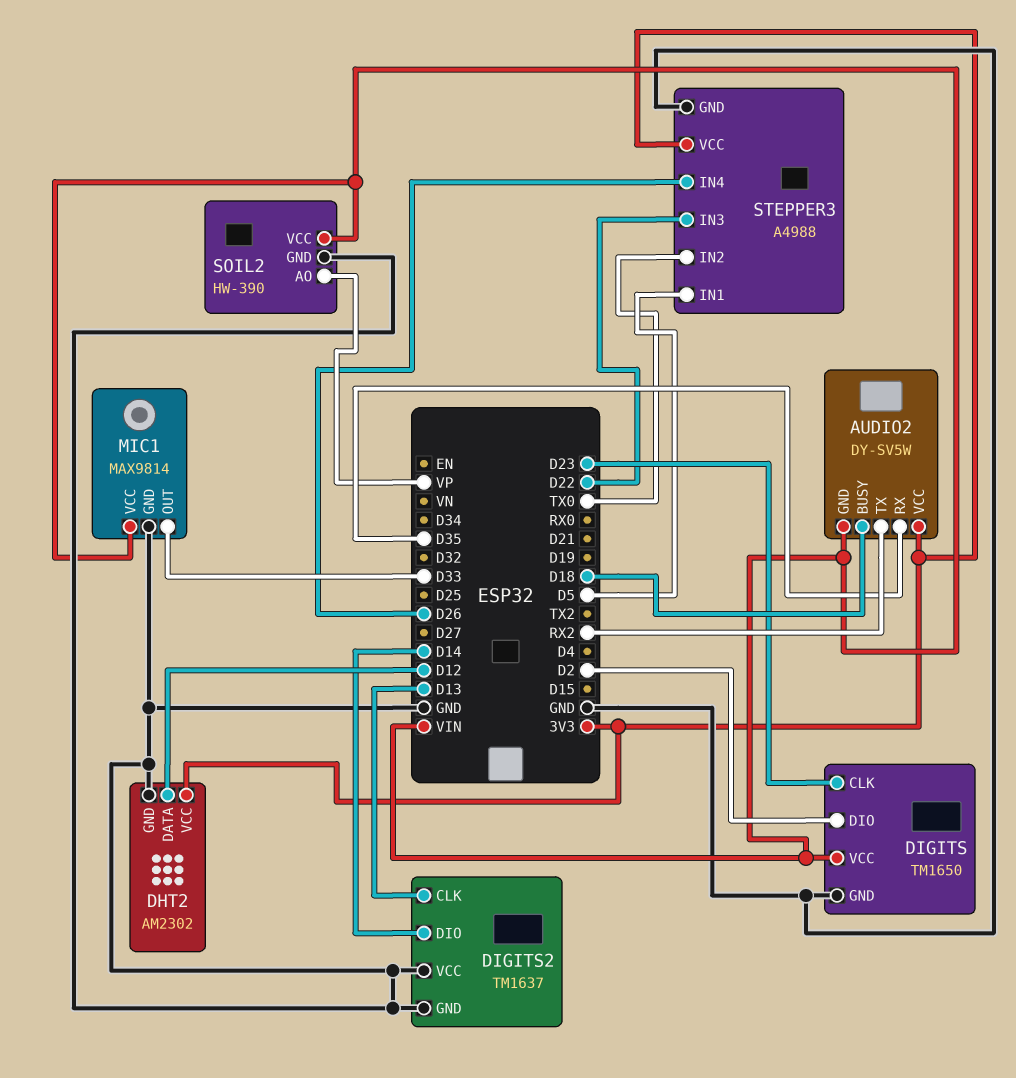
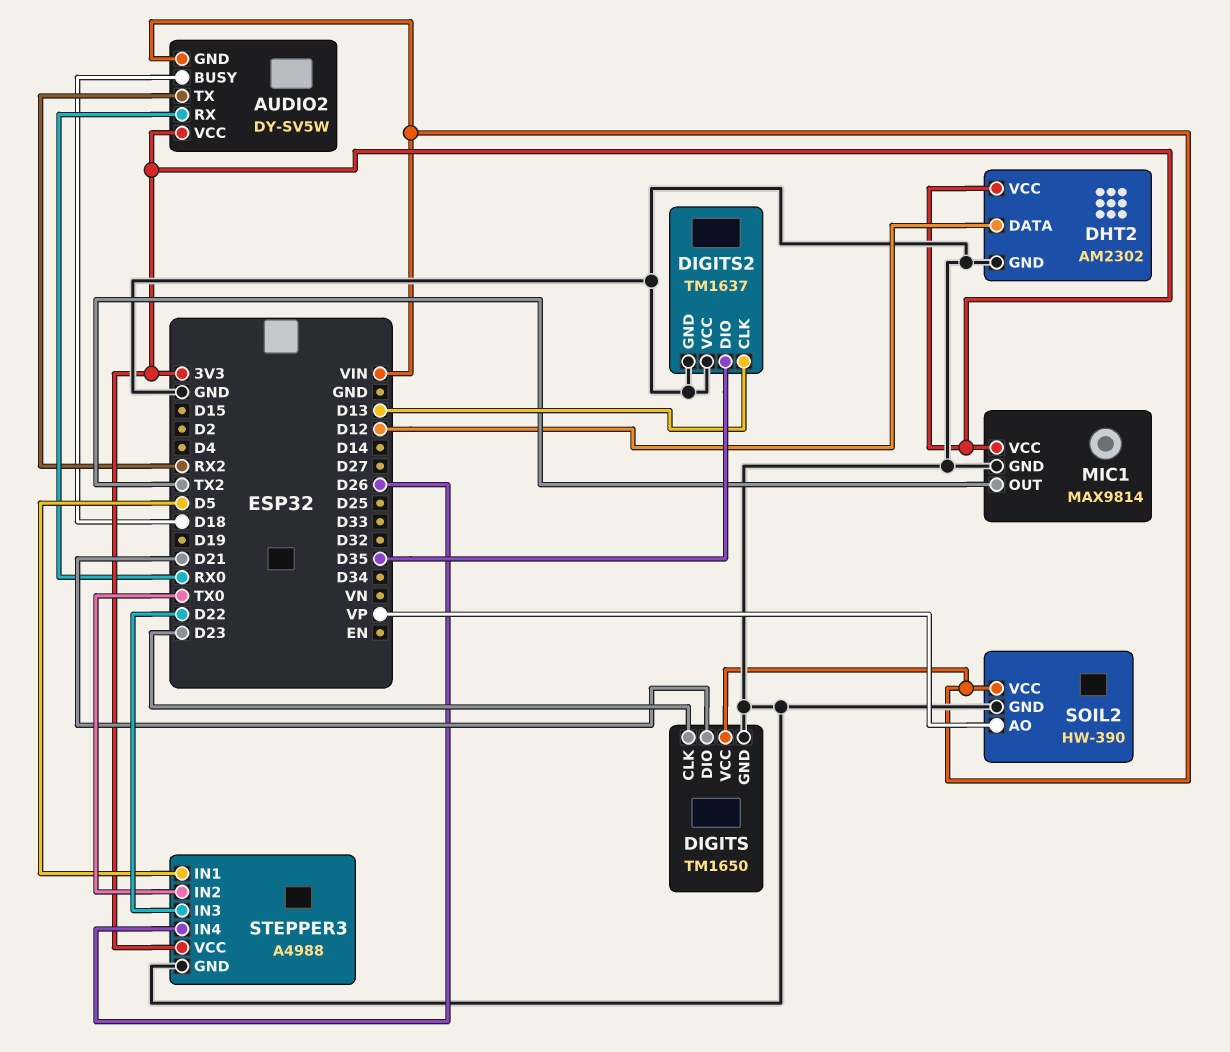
AUDIO2 pin RX: D35 -> RX0
DIGITS pin DIO: D2 -> D21
DIGITS2 pin DIO: D14 -> D35
MIC1 pin OUT: D33 -> TX2
MIC1 pin VCC: VIN -> 3V3

